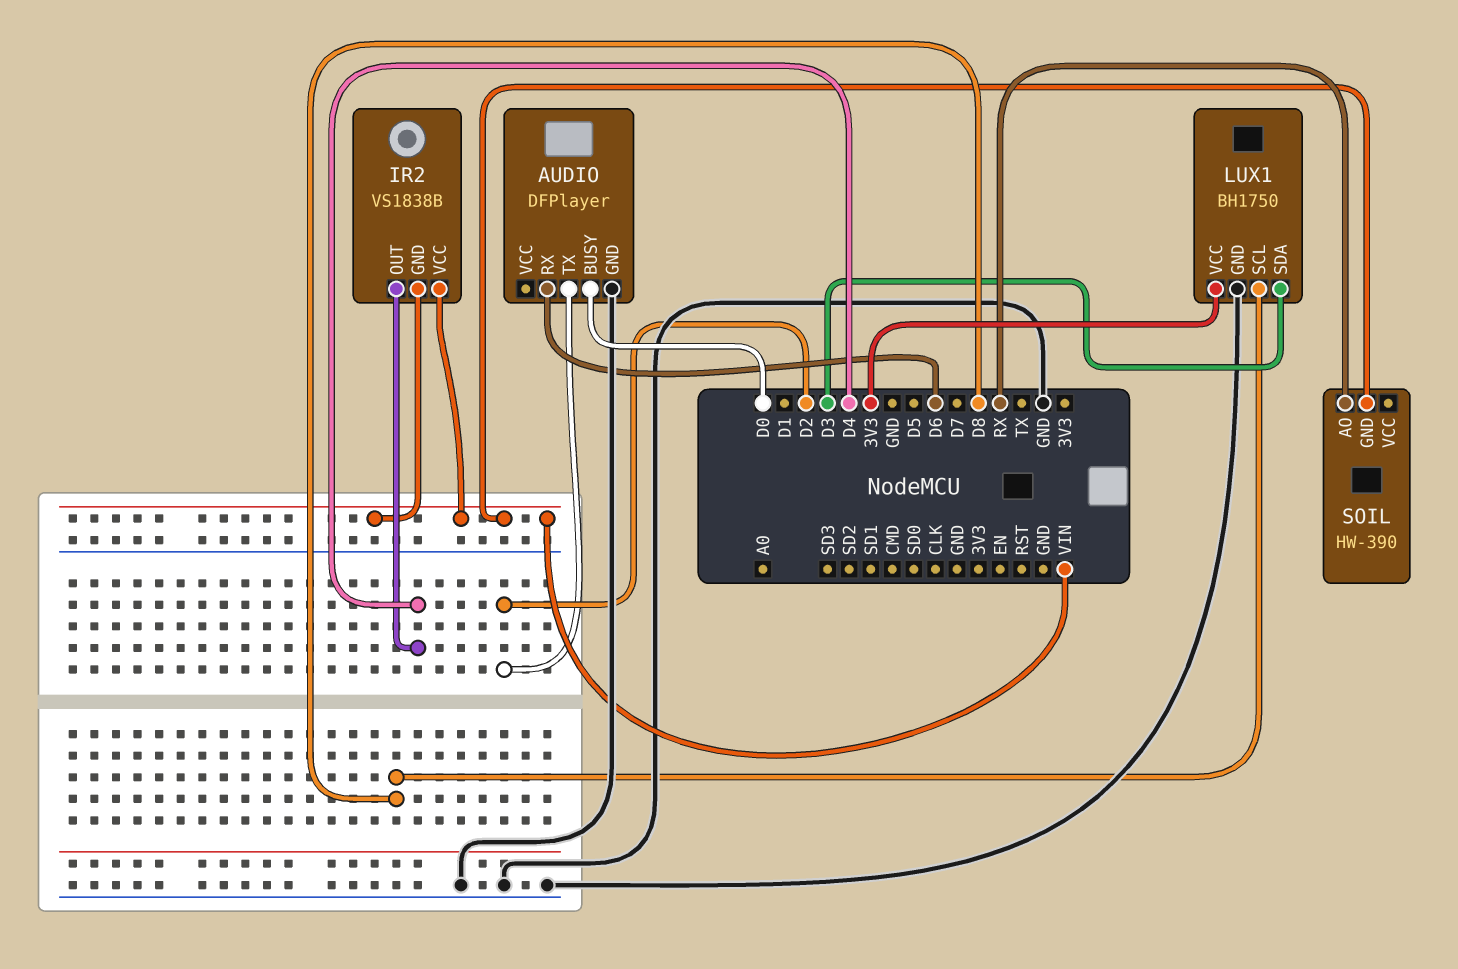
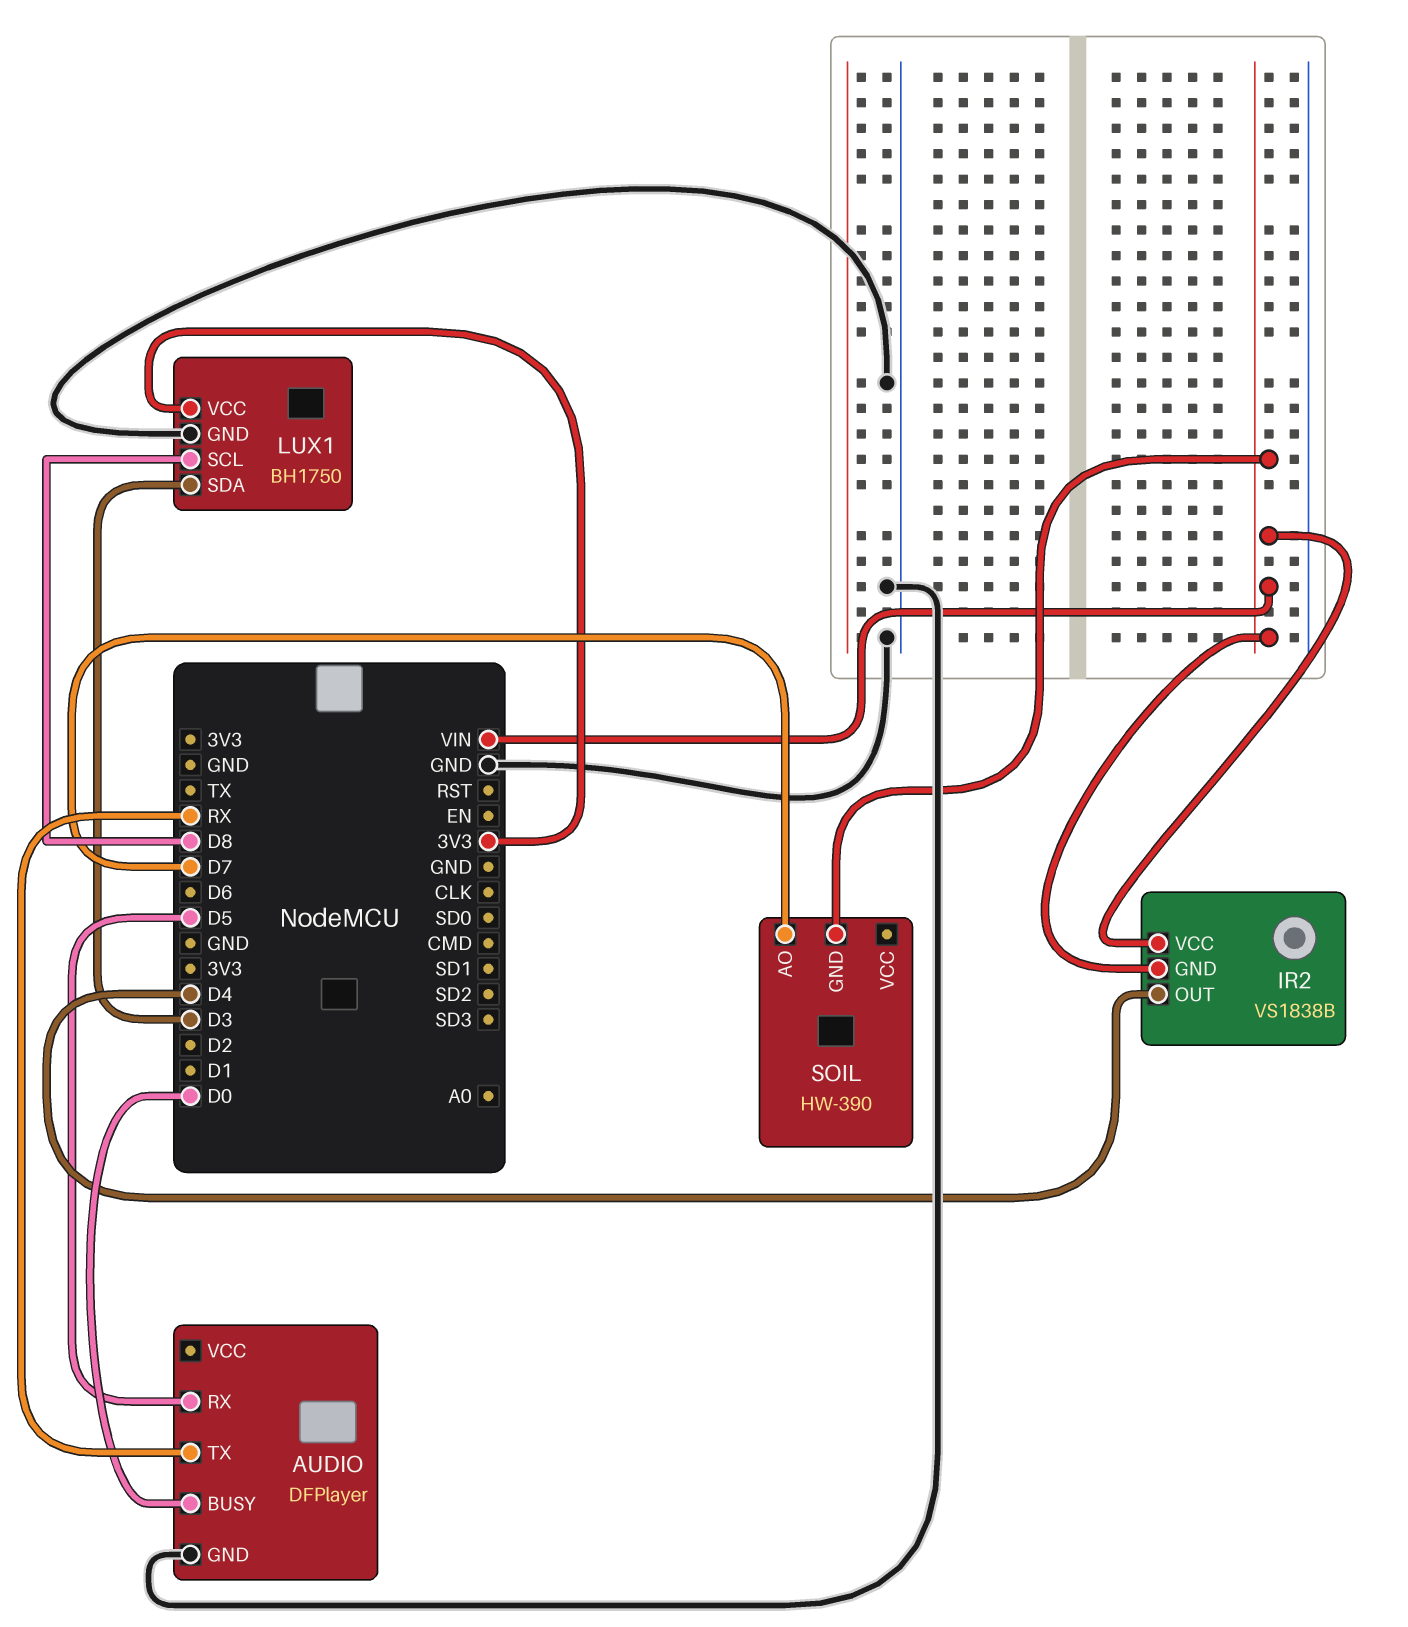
AUDIO pin RX: D6 -> D5
AUDIO pin TX: D2 -> RX
SOIL pin AO: RX -> D7

